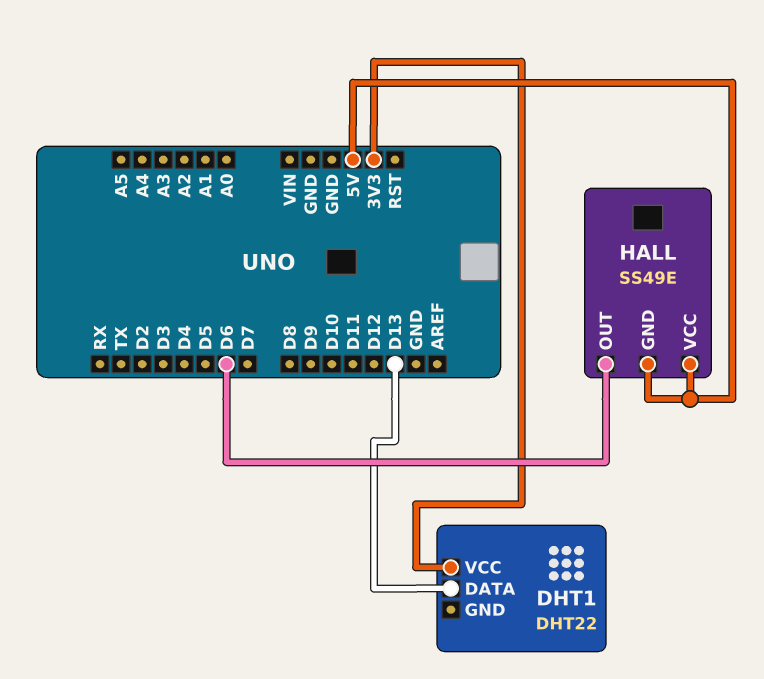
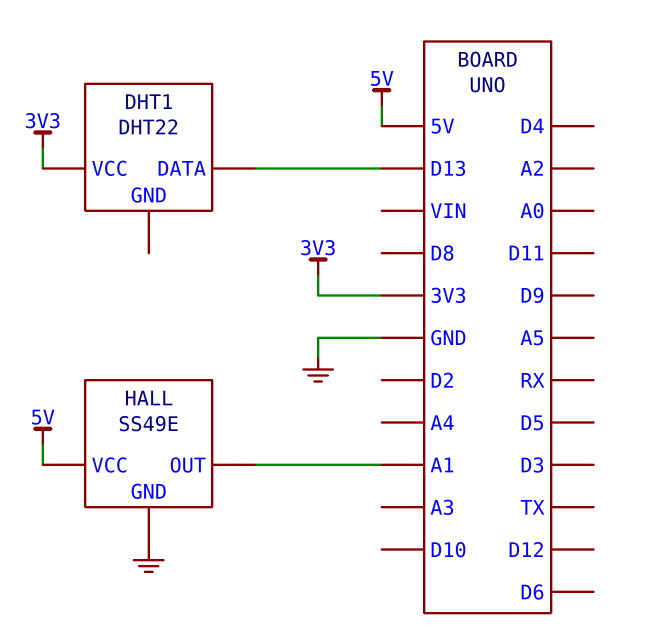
HALL pin GND: 5V -> GND
HALL pin OUT: D6 -> A1

